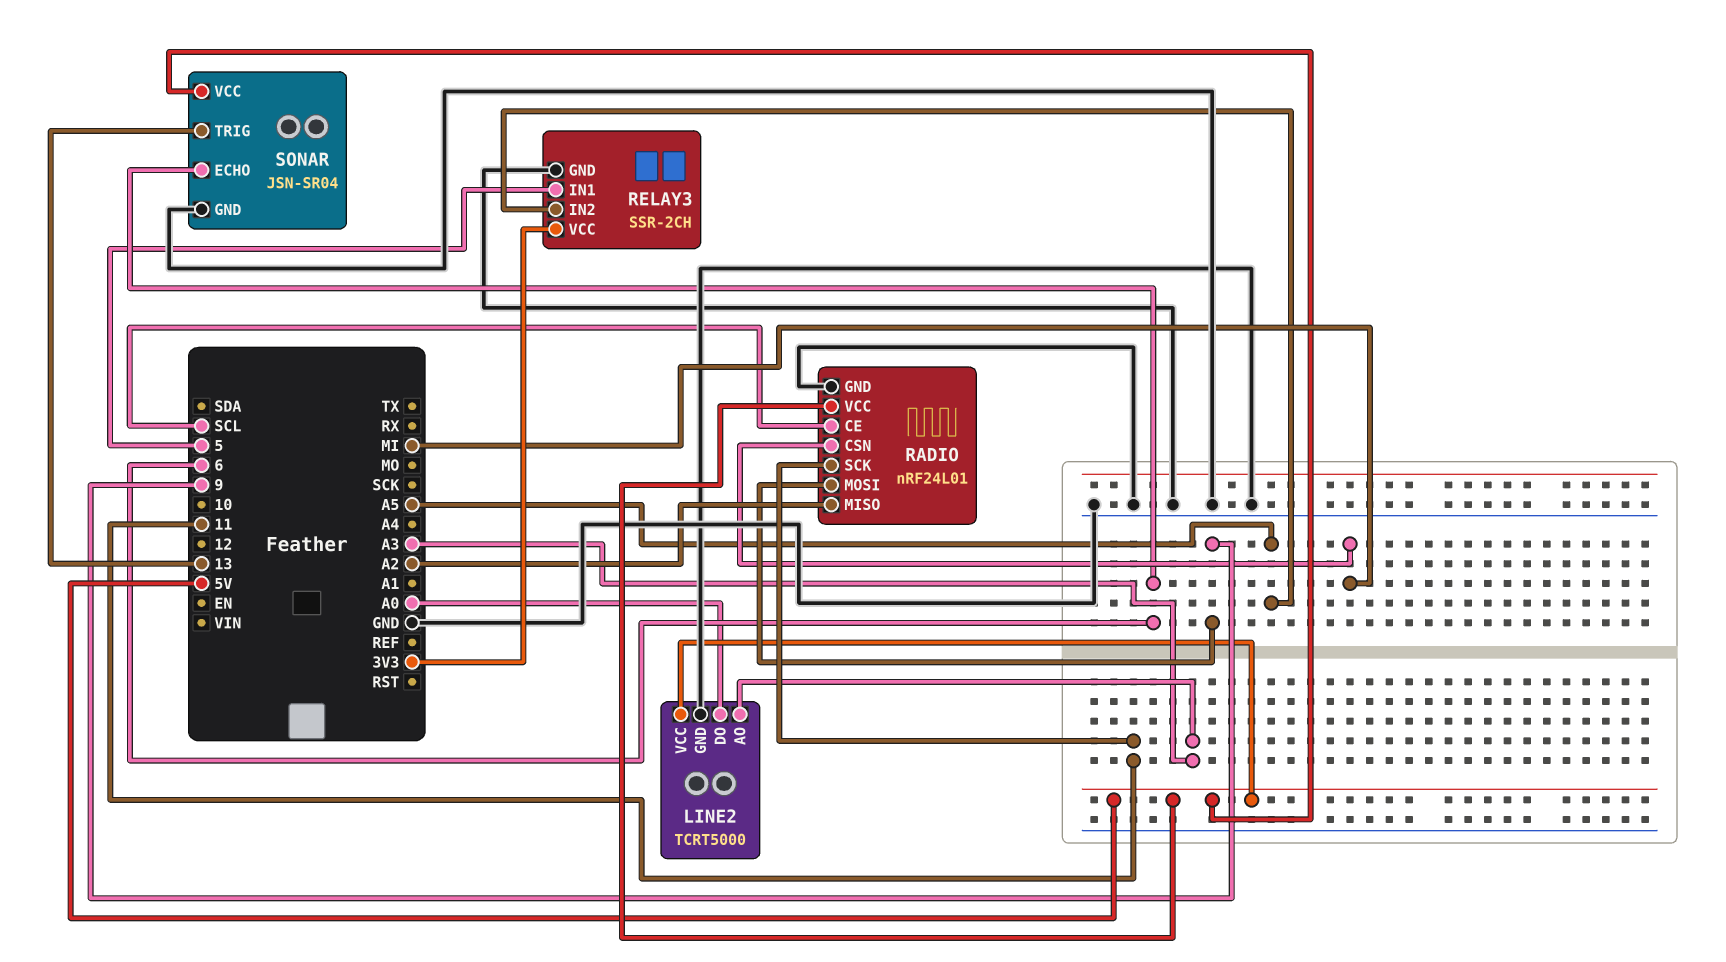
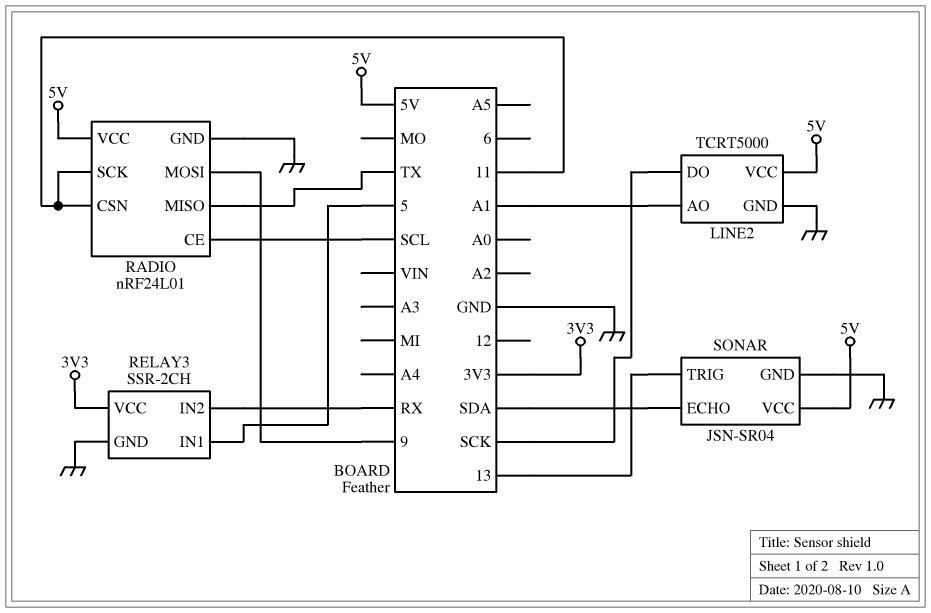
LINE2 pin AO: A3 -> A1
LINE2 pin DO: A0 -> SCK
RADIO pin CSN: MI -> 11
RADIO pin MISO: A2 -> TX
RELAY3 pin IN2: A5 -> RX
SONAR pin ECHO: 6 -> SDA

